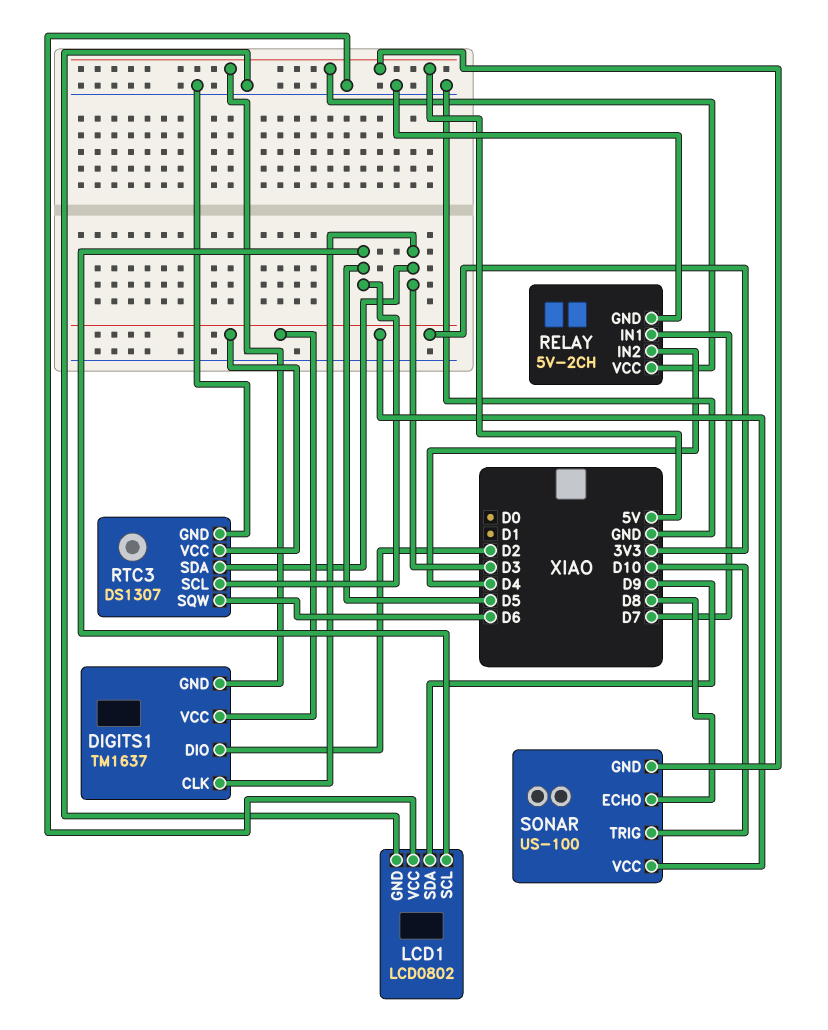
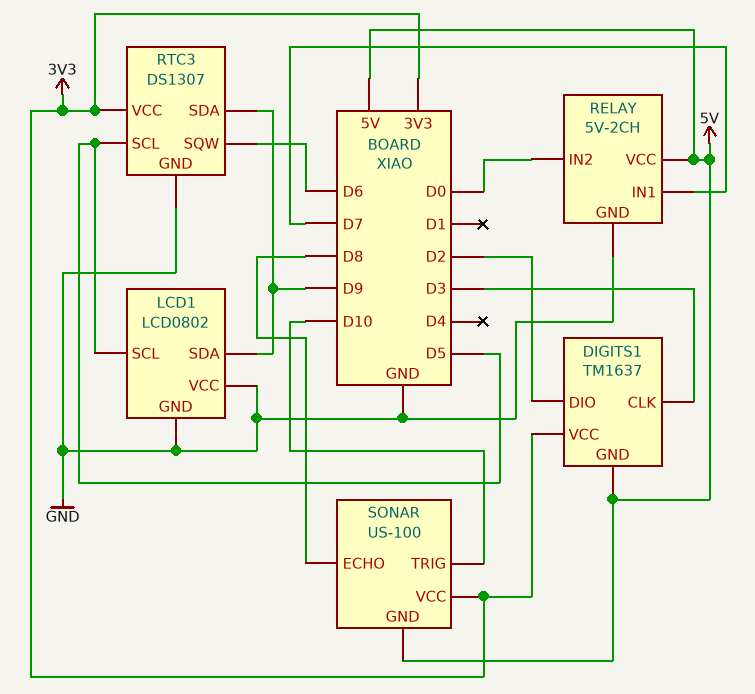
RELAY pin IN2: D4 -> D0
RTC3 pin SDA: D3 -> D9

